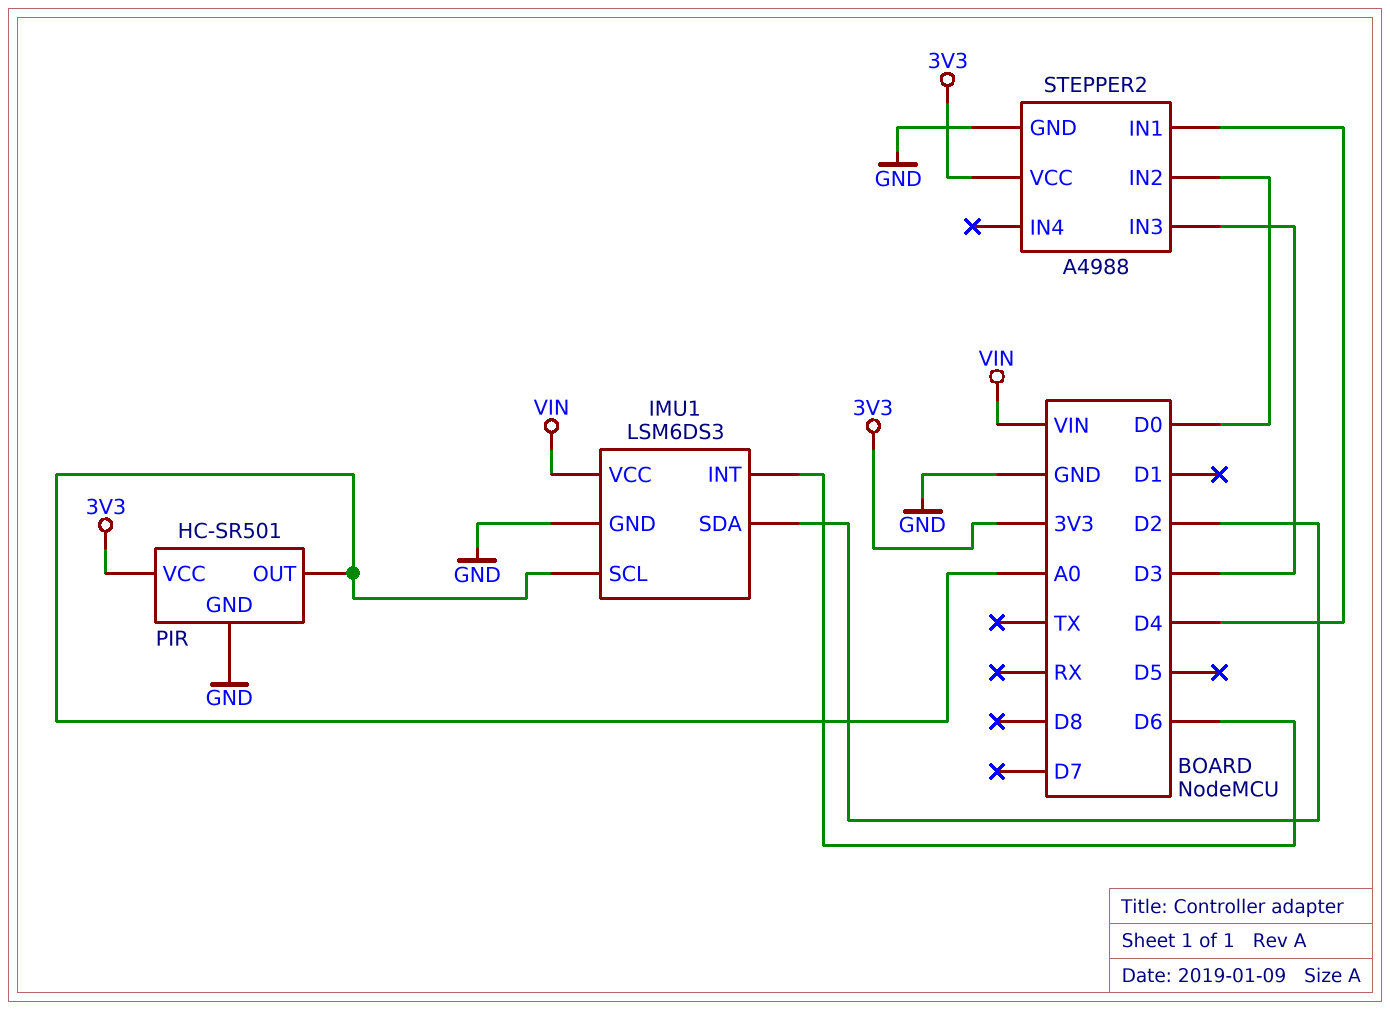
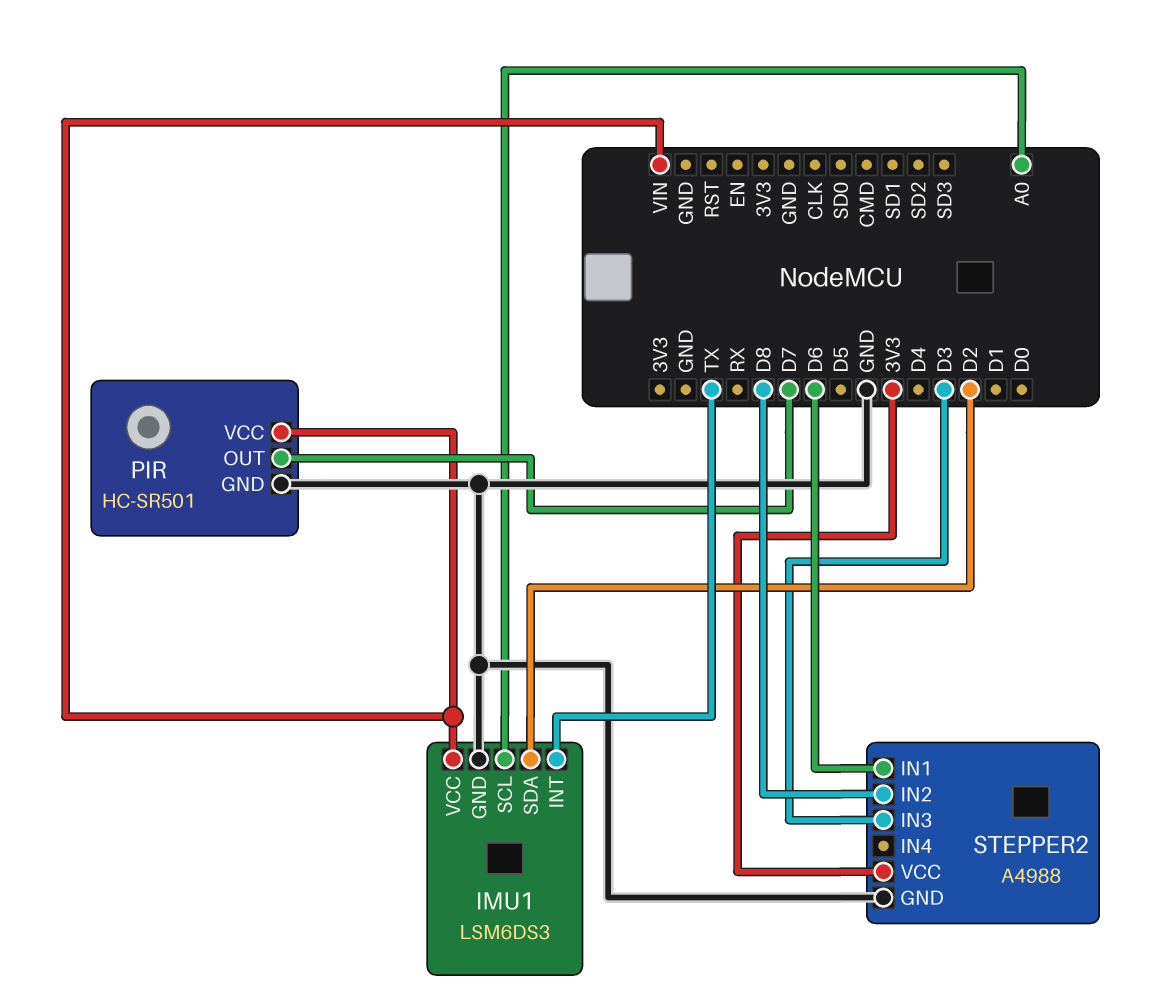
IMU1 pin INT: D6 -> TX
PIR pin OUT: A0 -> D7
PIR pin VCC: 3V3 -> VIN
STEPPER2 pin IN1: D4 -> D6
STEPPER2 pin IN2: D0 -> D8

